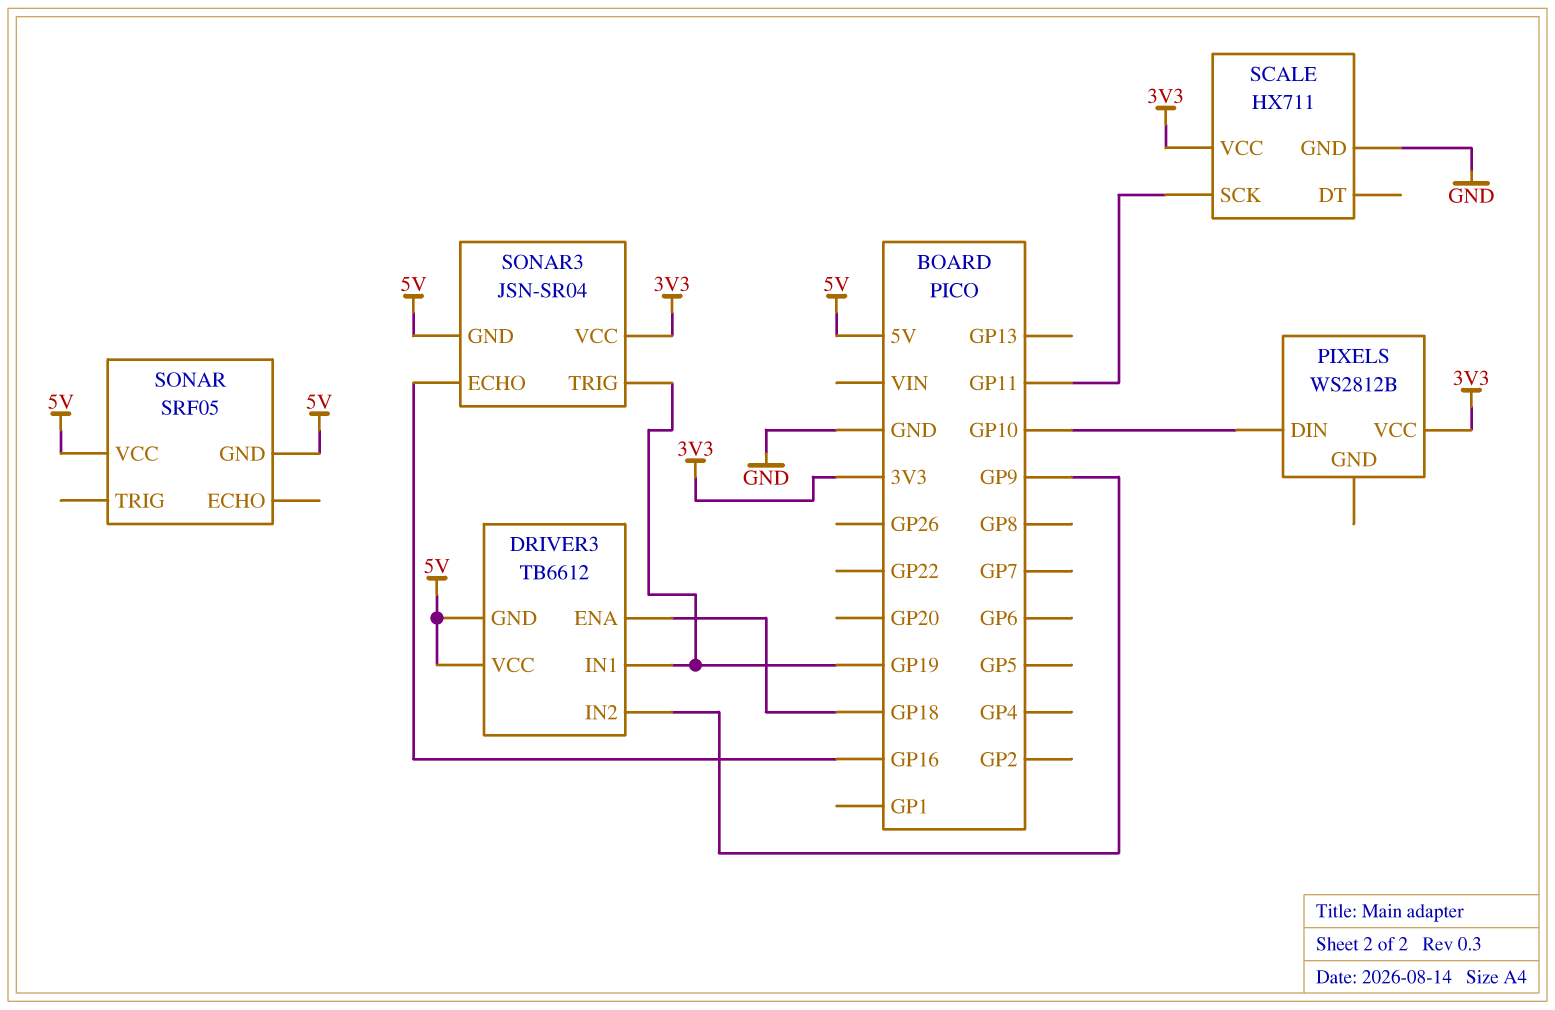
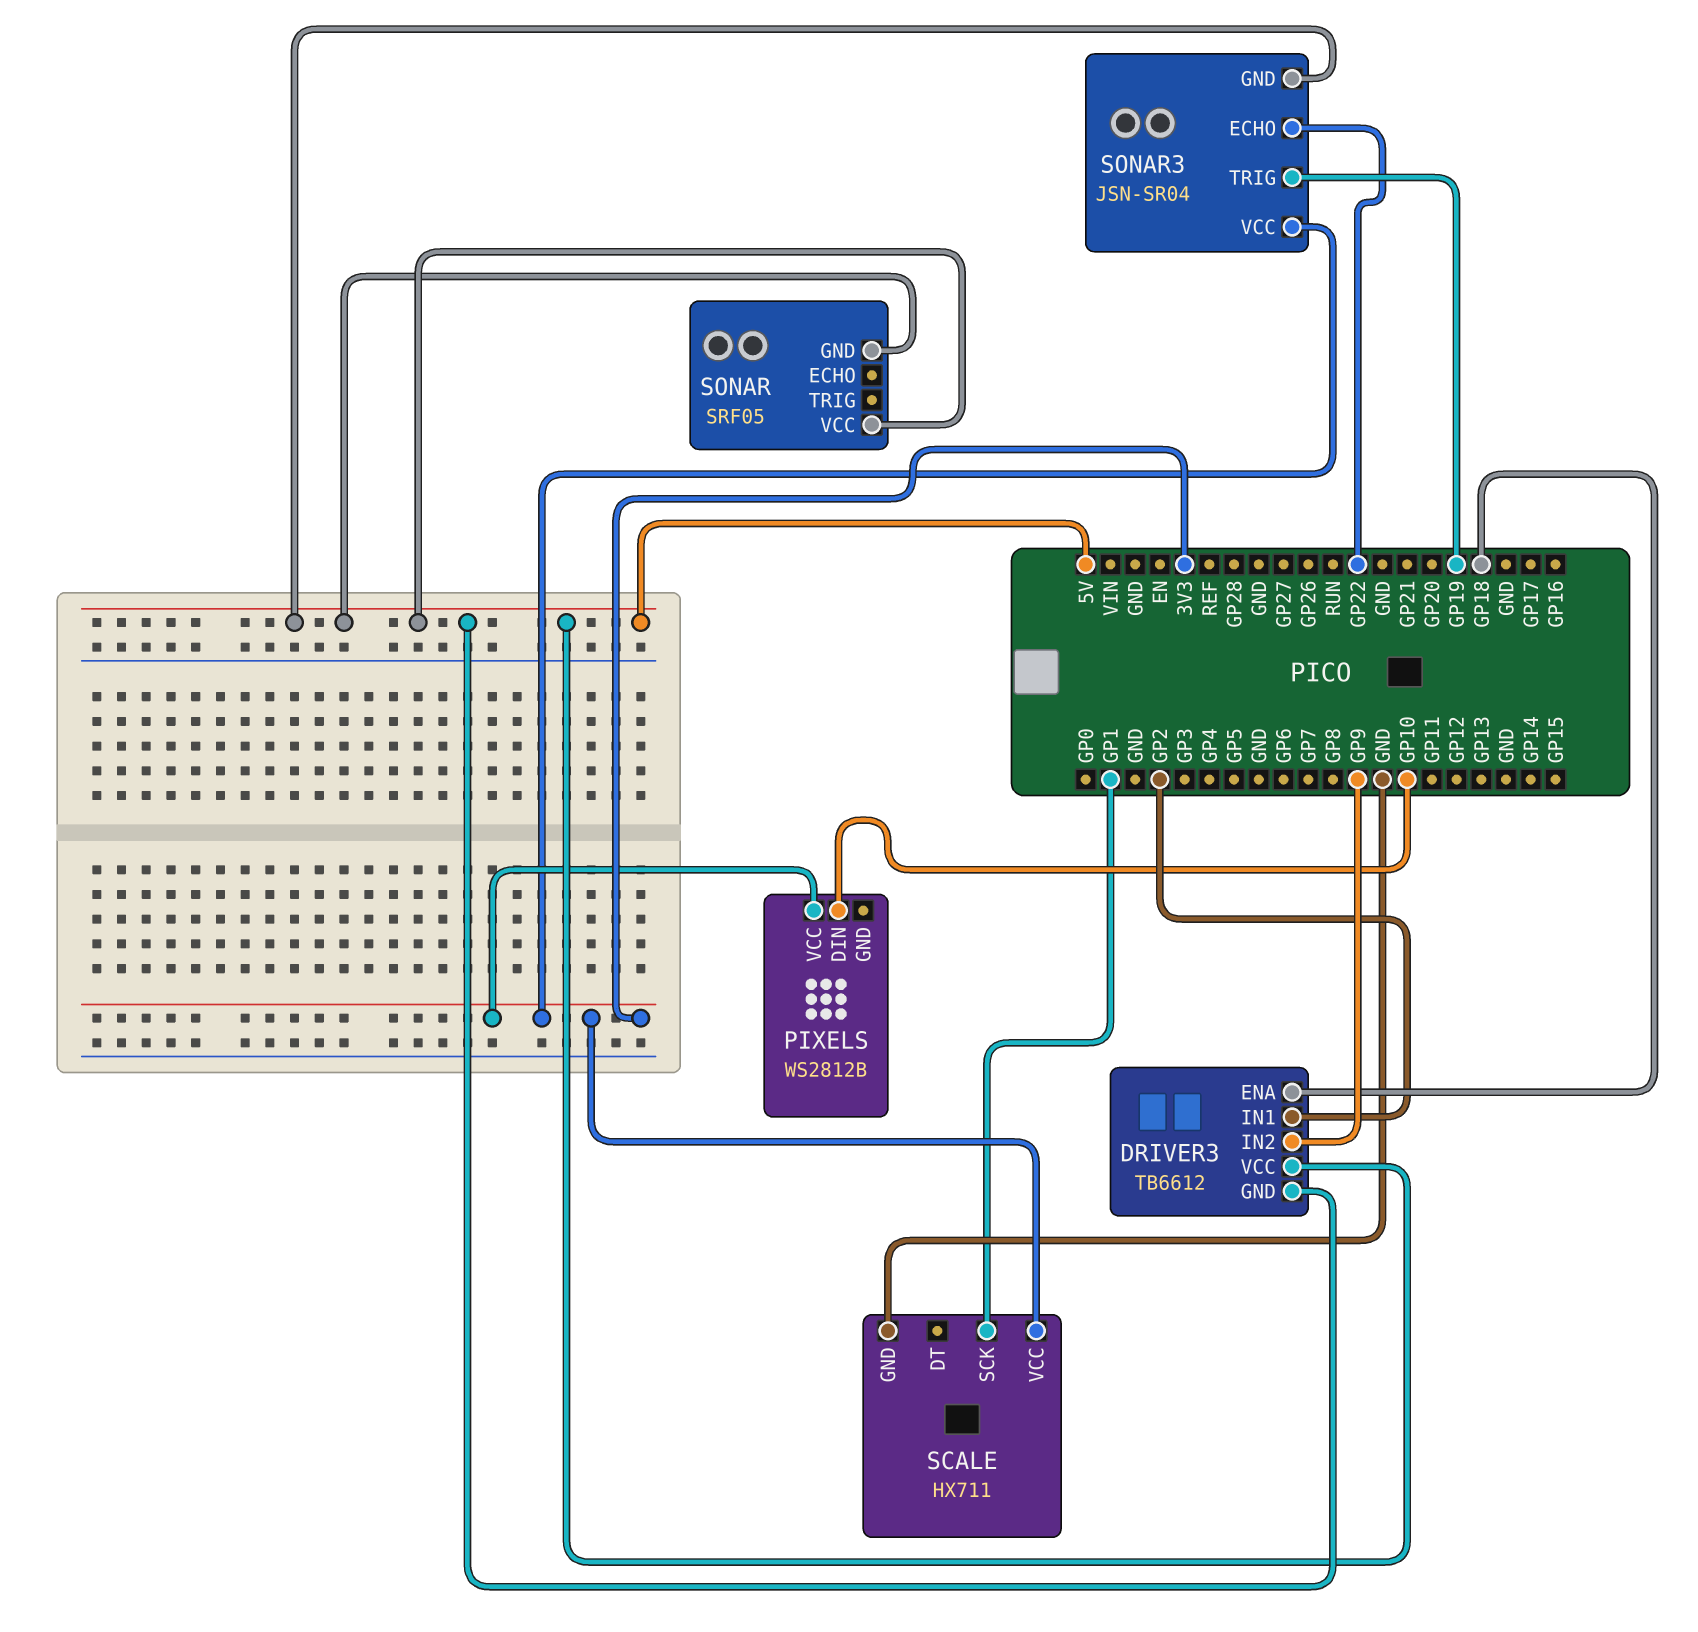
DRIVER3 pin IN1: GP19 -> GP2
SCALE pin SCK: GP11 -> GP1
SONAR3 pin ECHO: GP16 -> GP22

